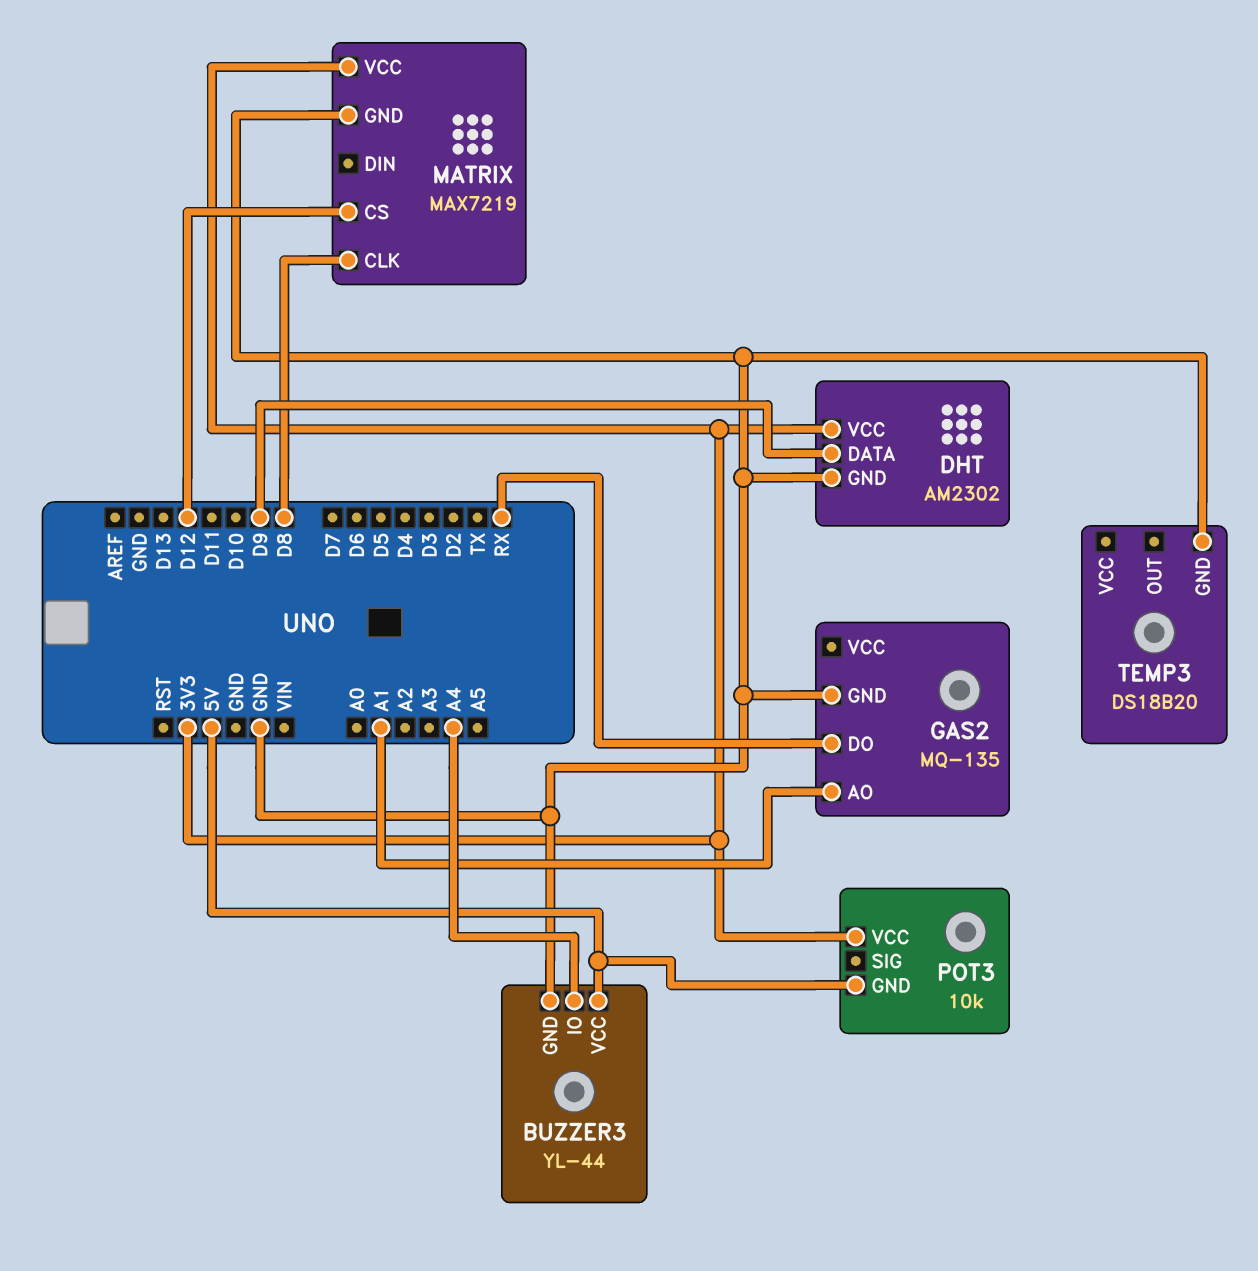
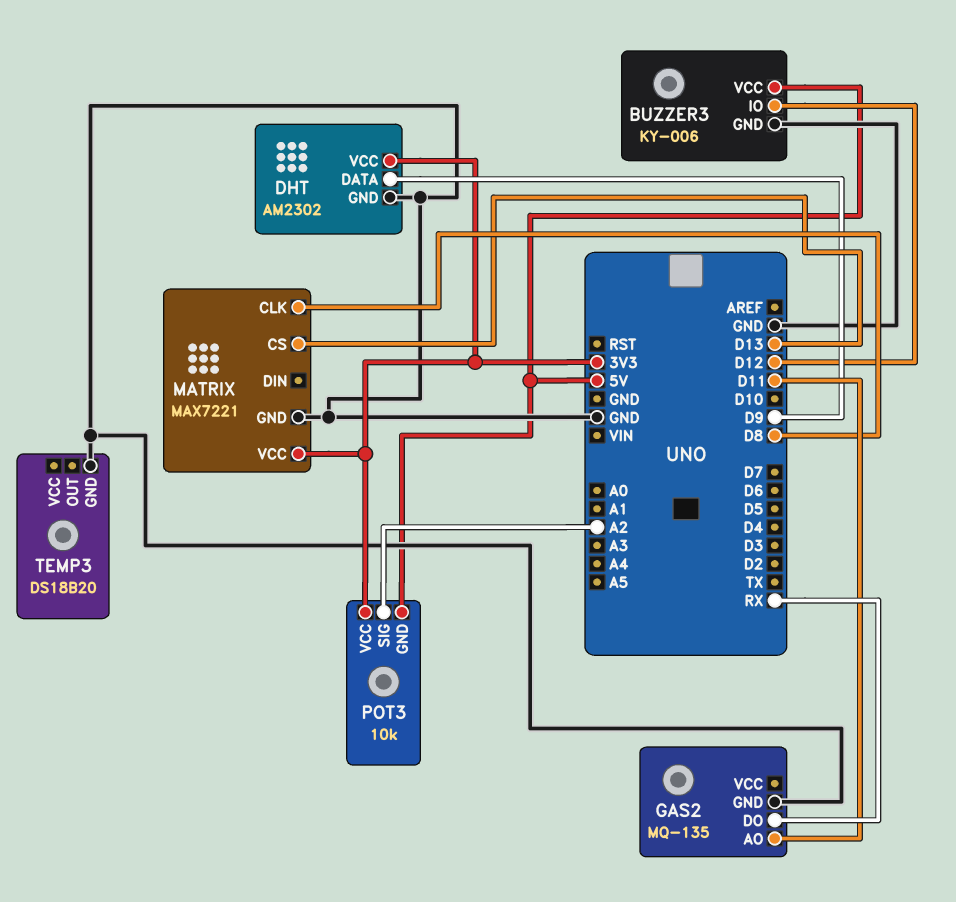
BUZZER3: YL-44 -> KY-006
BUZZER3 pin IO: A4 -> D12
GAS2 pin AO: A1 -> D11
MATRIX: MAX7219 -> MAX7221
MATRIX pin CS: D12 -> D13
POT3 pin SIG: none -> A2

